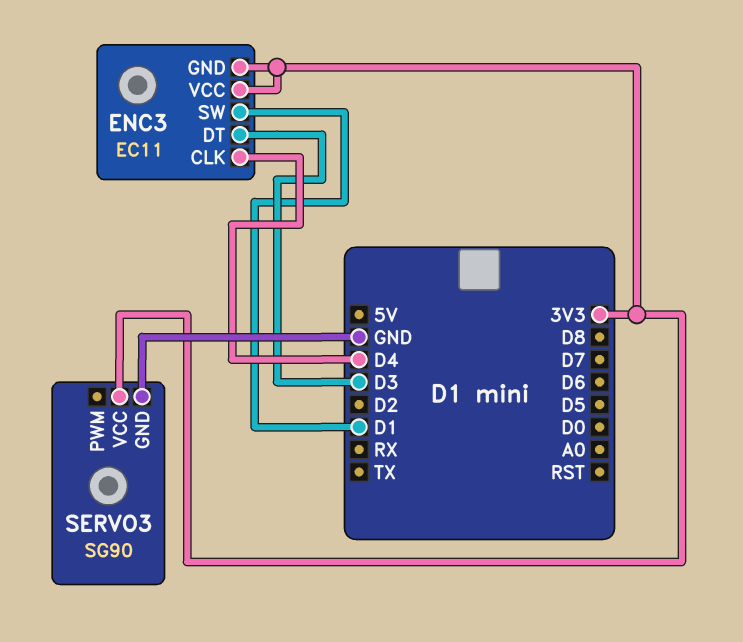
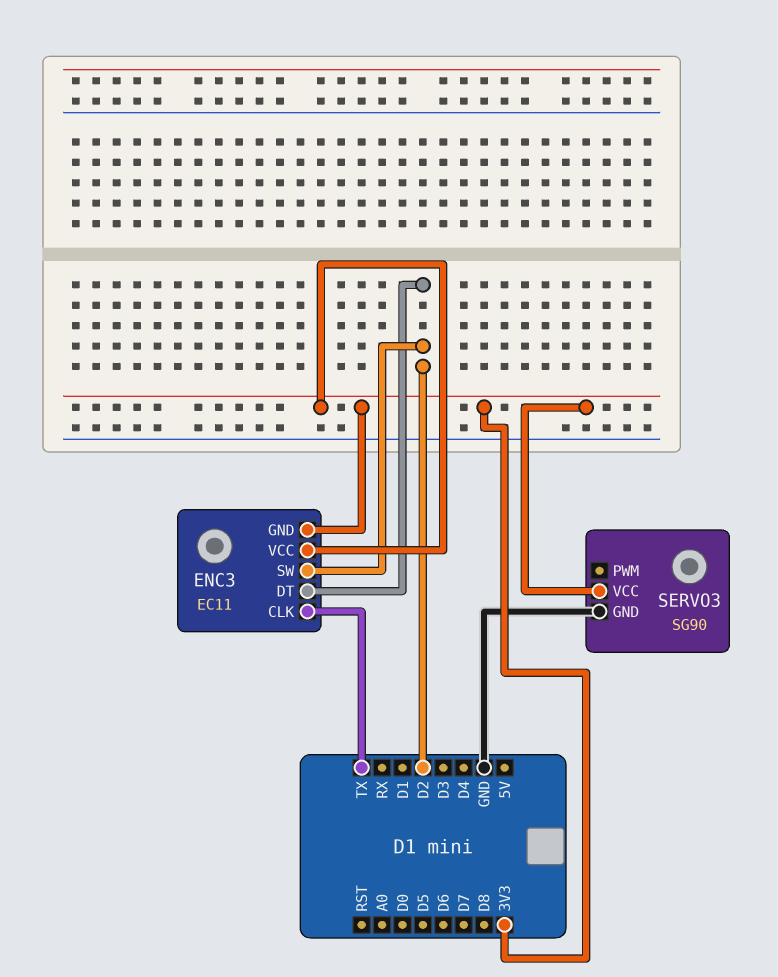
ENC3 pin CLK: D4 -> TX
ENC3 pin DT: D3 -> D2
ENC3 pin SW: D1 -> D2

